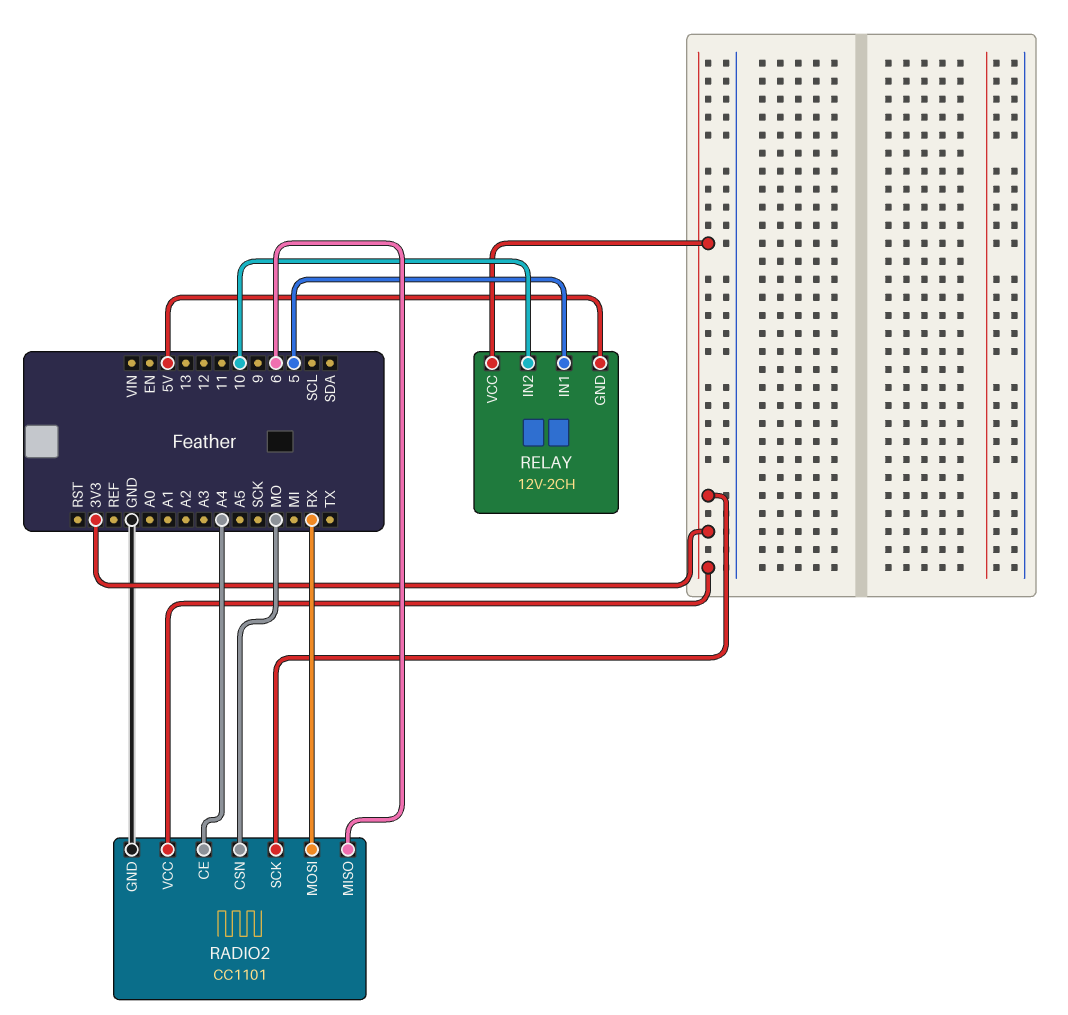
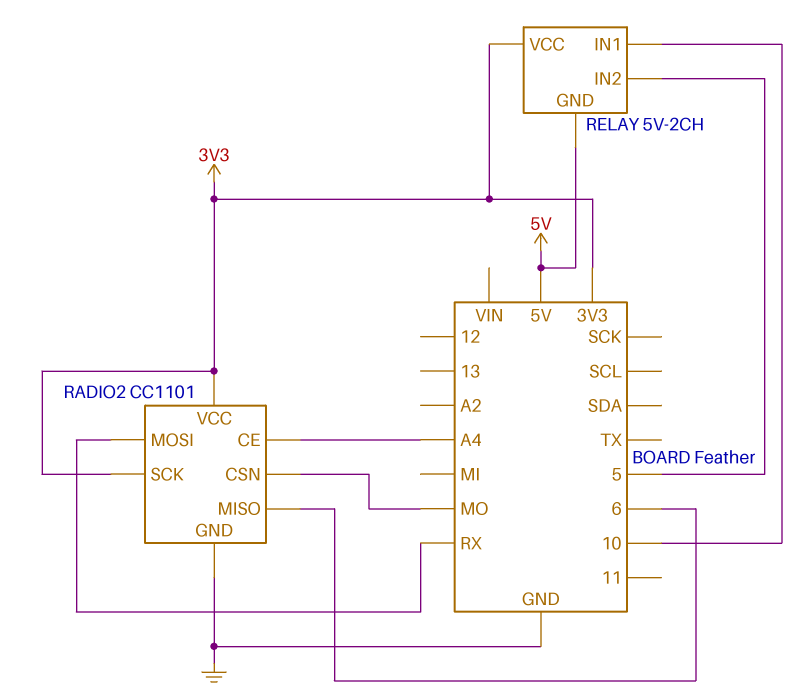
RELAY: 12V-2CH -> 5V-2CH
RELAY pin IN1: 5 -> 10
RELAY pin IN2: 10 -> 5

